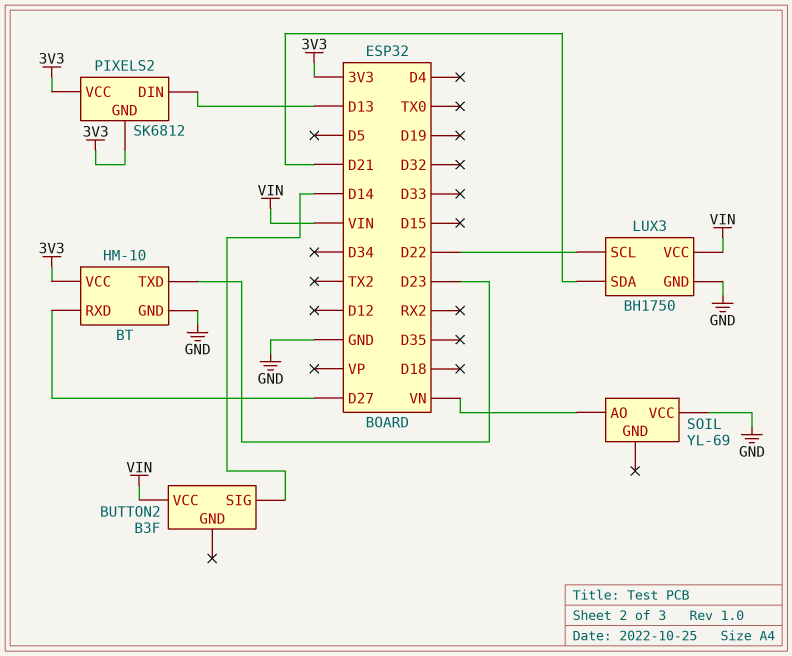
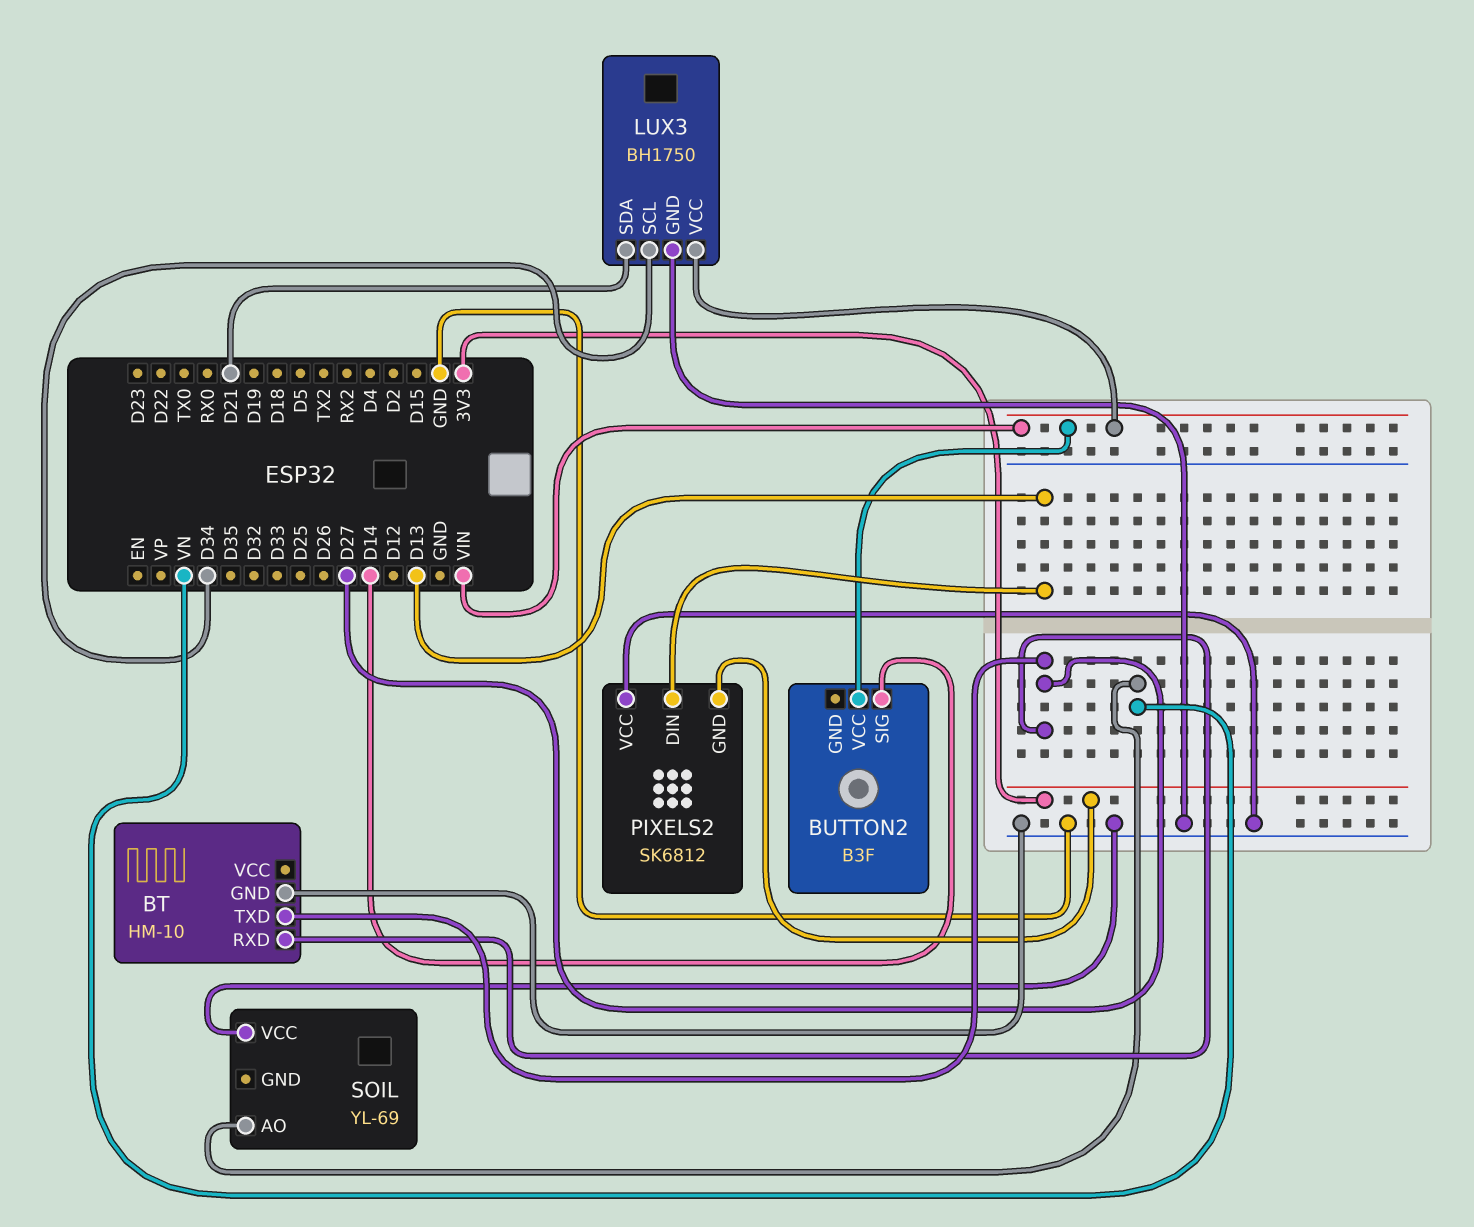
BT pin TXD: D23 -> D27
BT pin VCC: 3V3 -> none
LUX3 pin SCL: D22 -> D34
PIXELS2 pin VCC: 3V3 -> GND

